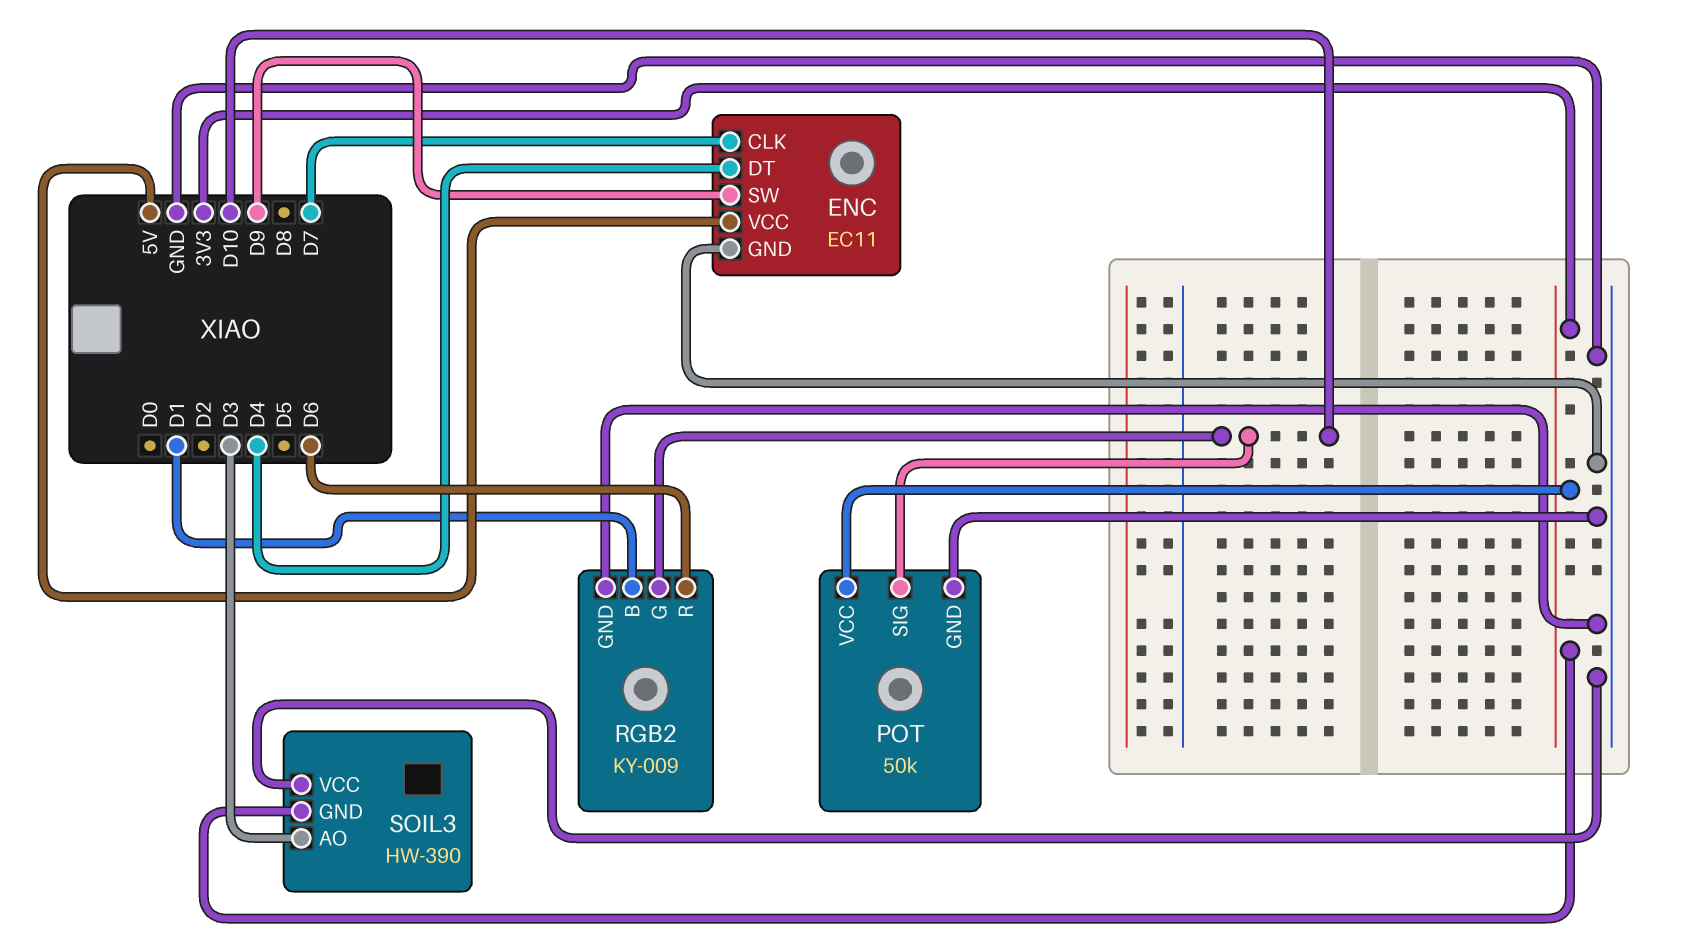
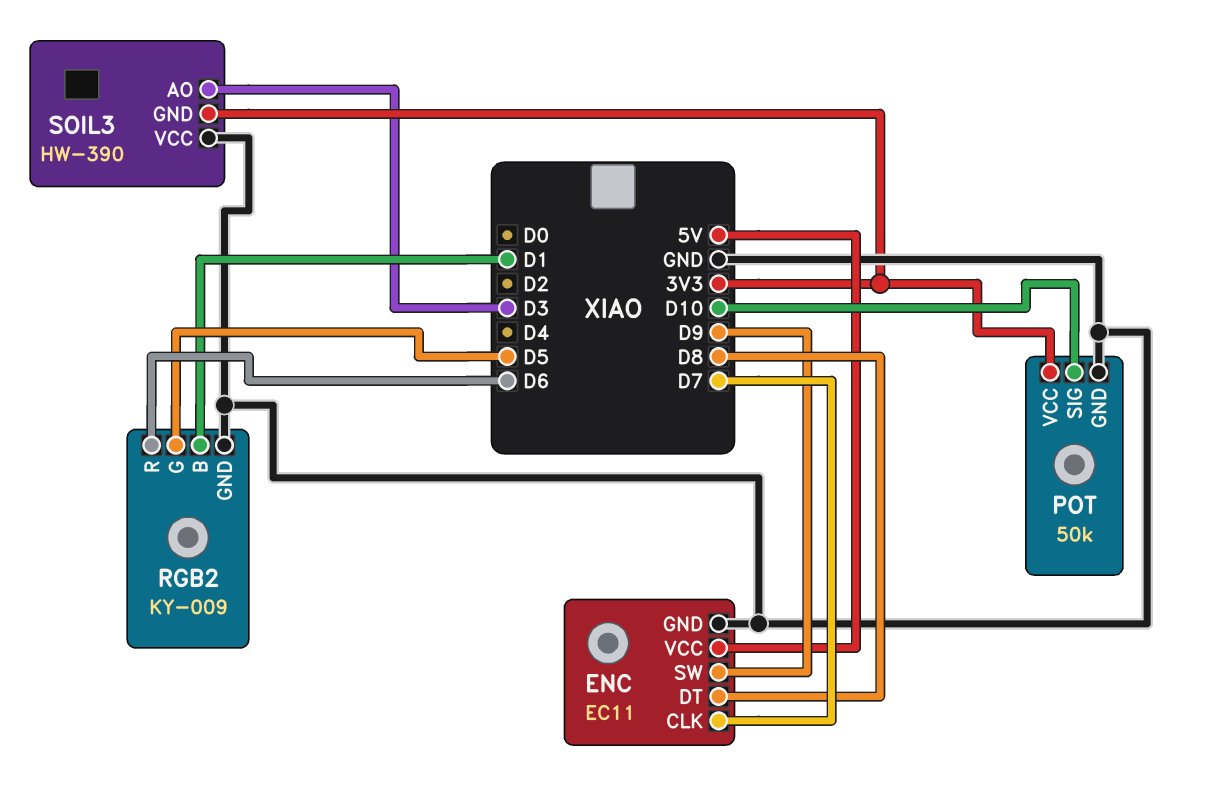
ENC pin DT: D4 -> D8
RGB2 pin G: D10 -> D5

